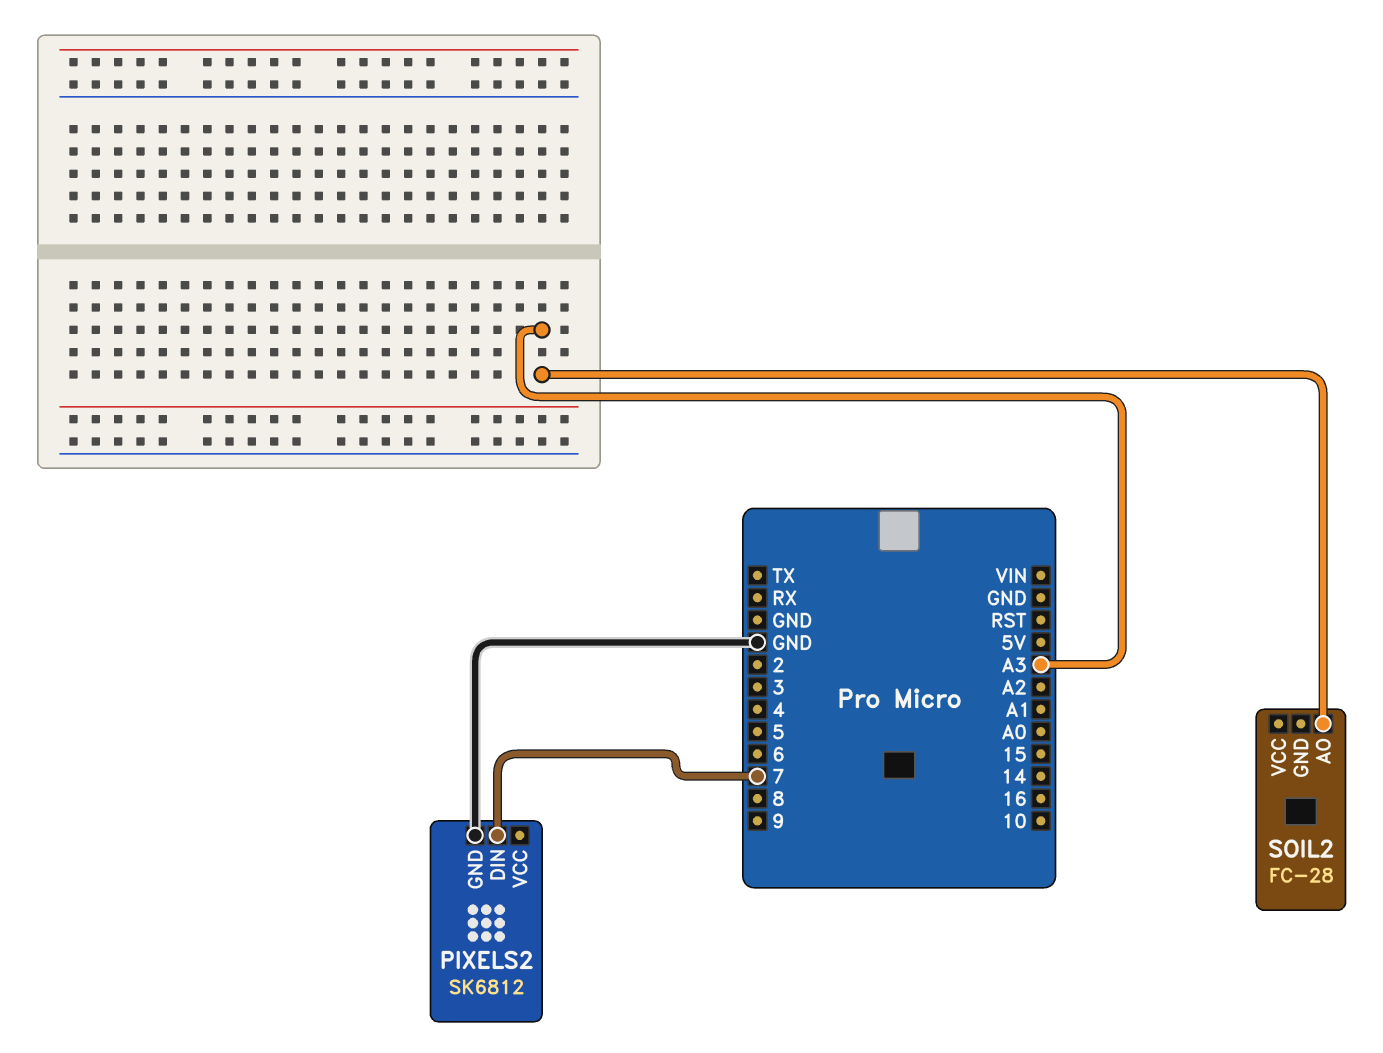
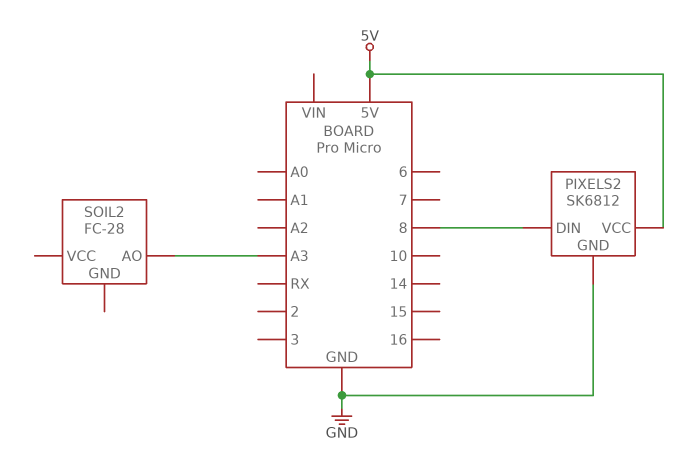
PIXELS2 pin DIN: 7 -> 8
PIXELS2 pin VCC: none -> 5V

